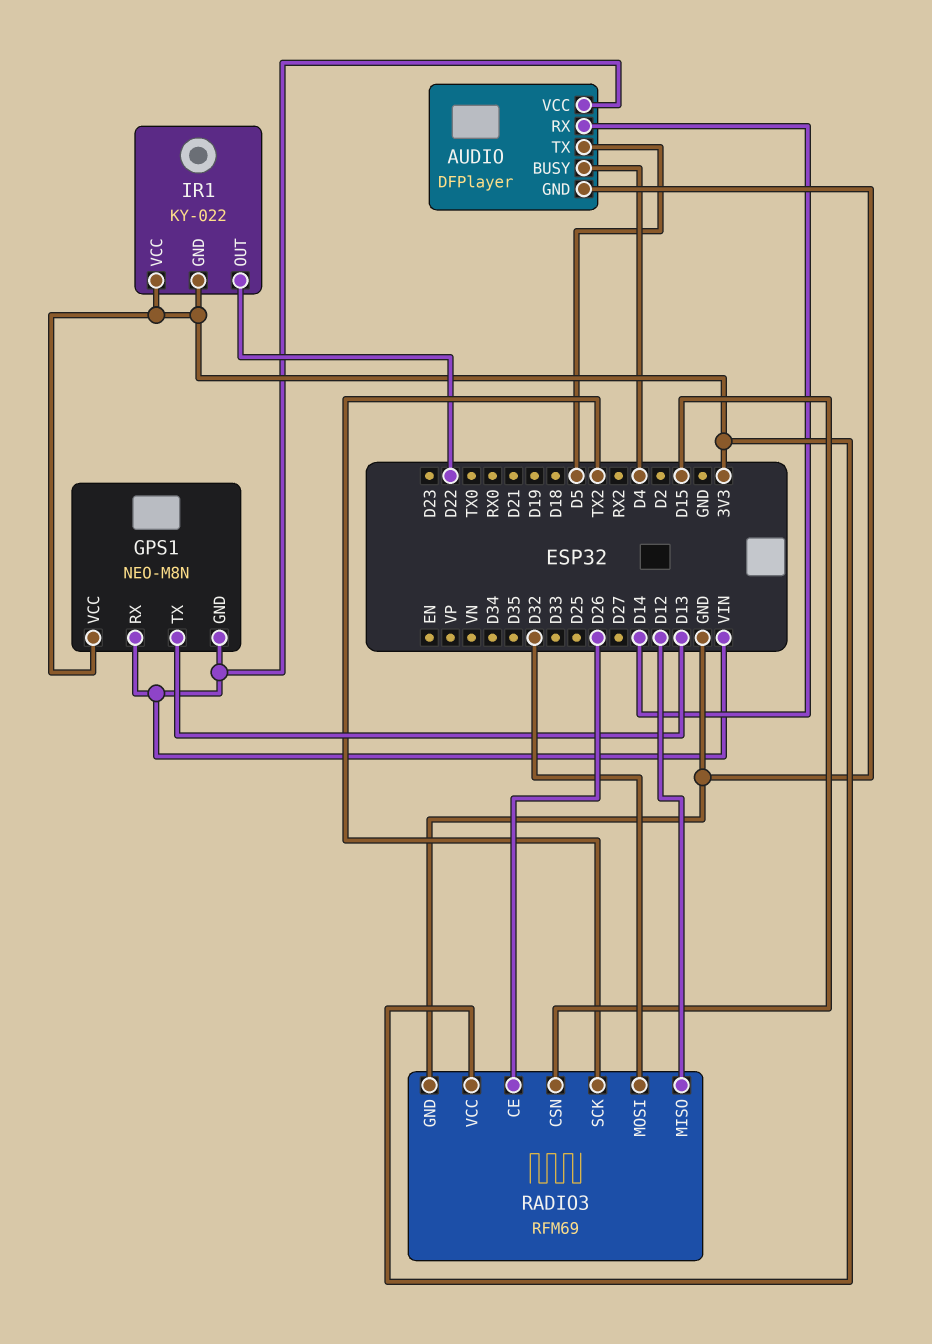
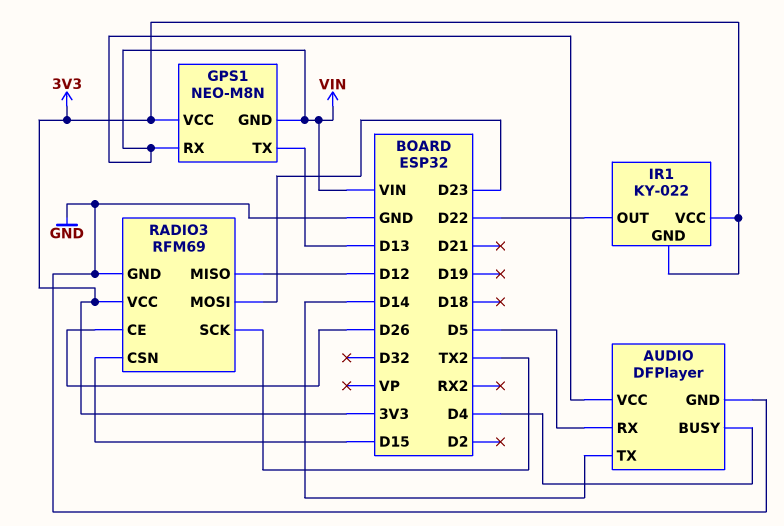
AUDIO pin RX: D14 -> D5
AUDIO pin TX: D5 -> D14
RADIO3 pin MOSI: D32 -> D23

